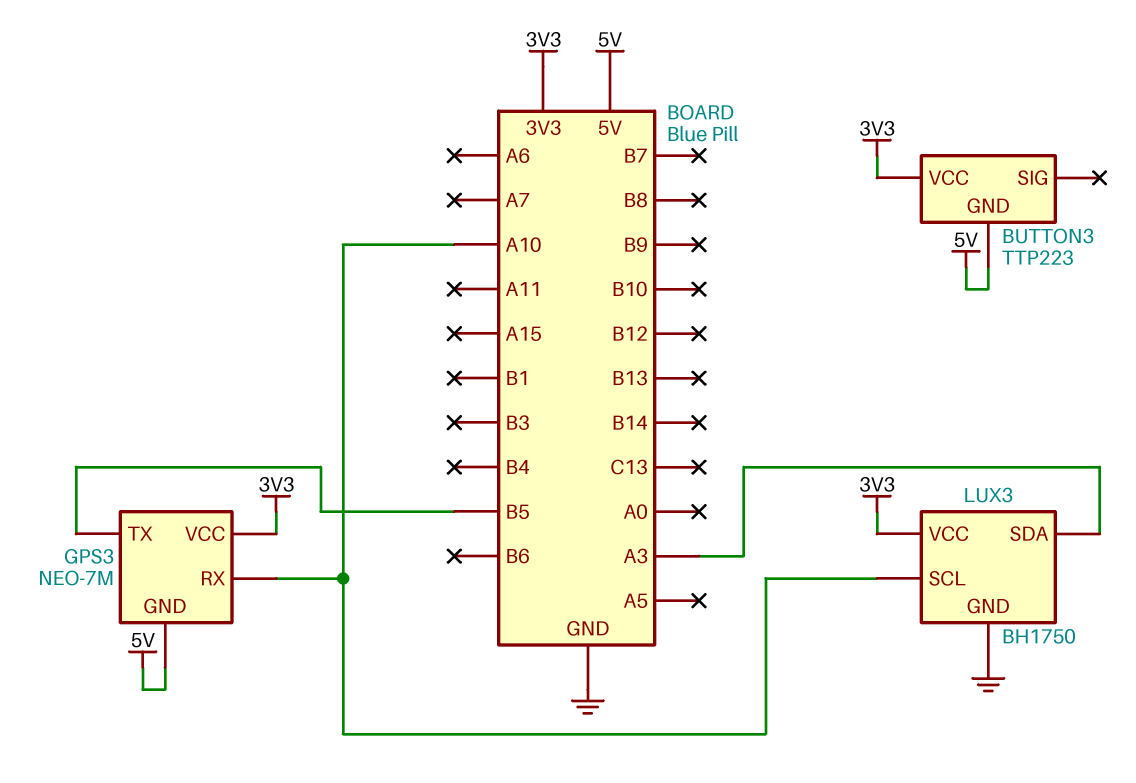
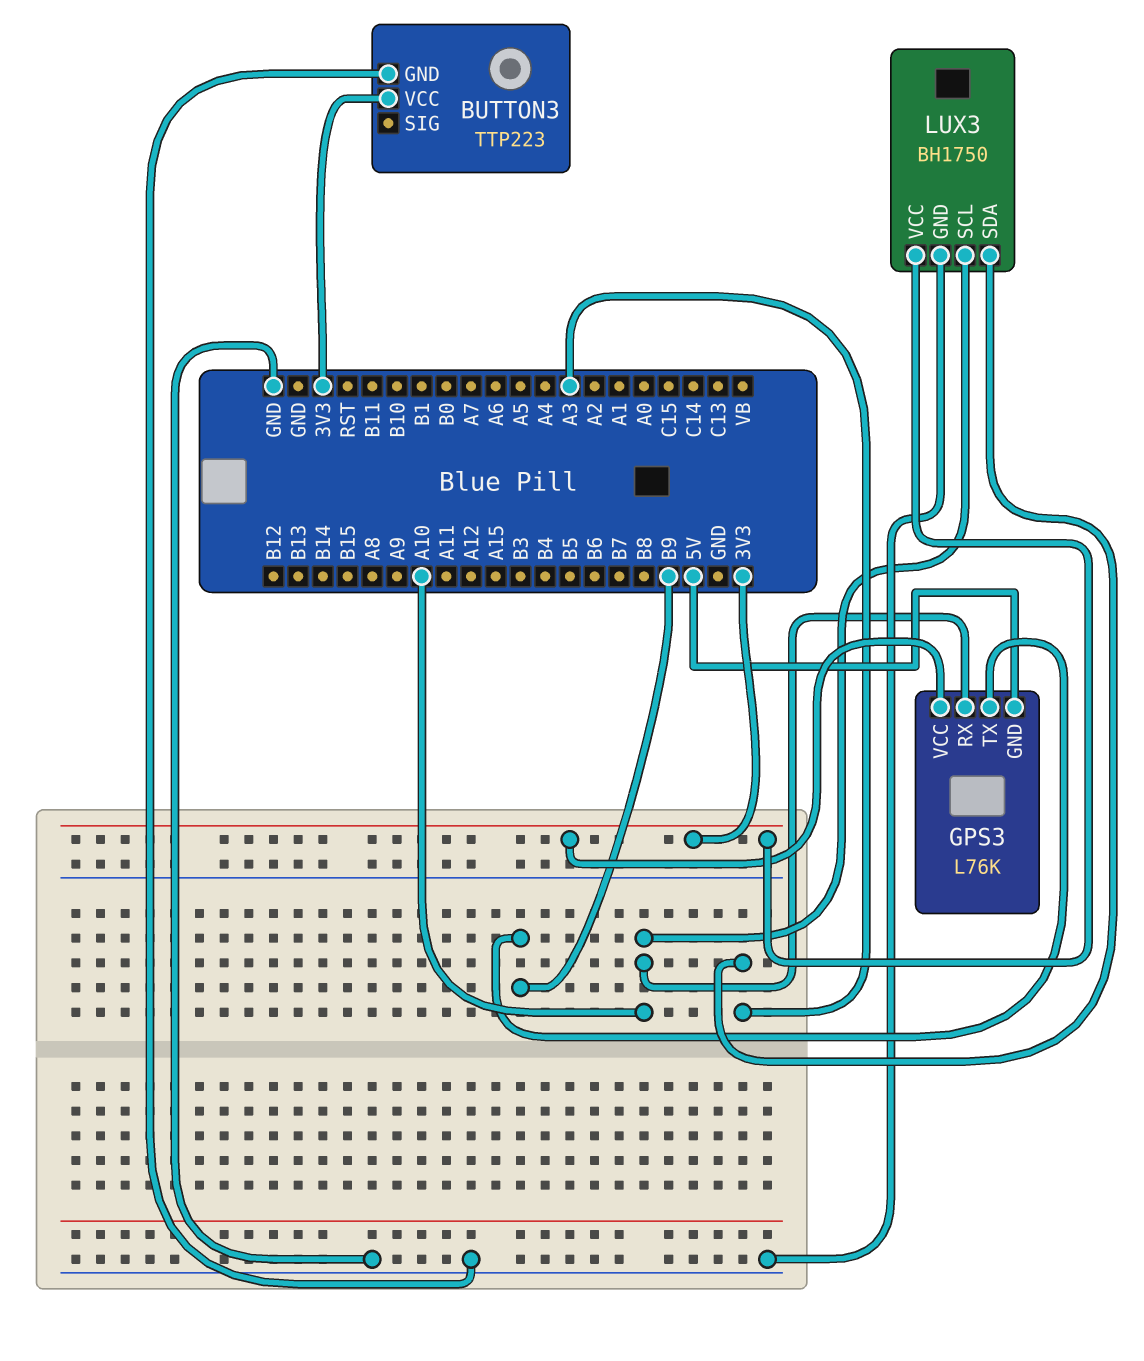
BUTTON3 pin GND: 5V -> GND
GPS3: NEO-7M -> L76K
GPS3 pin TX: B5 -> B9

